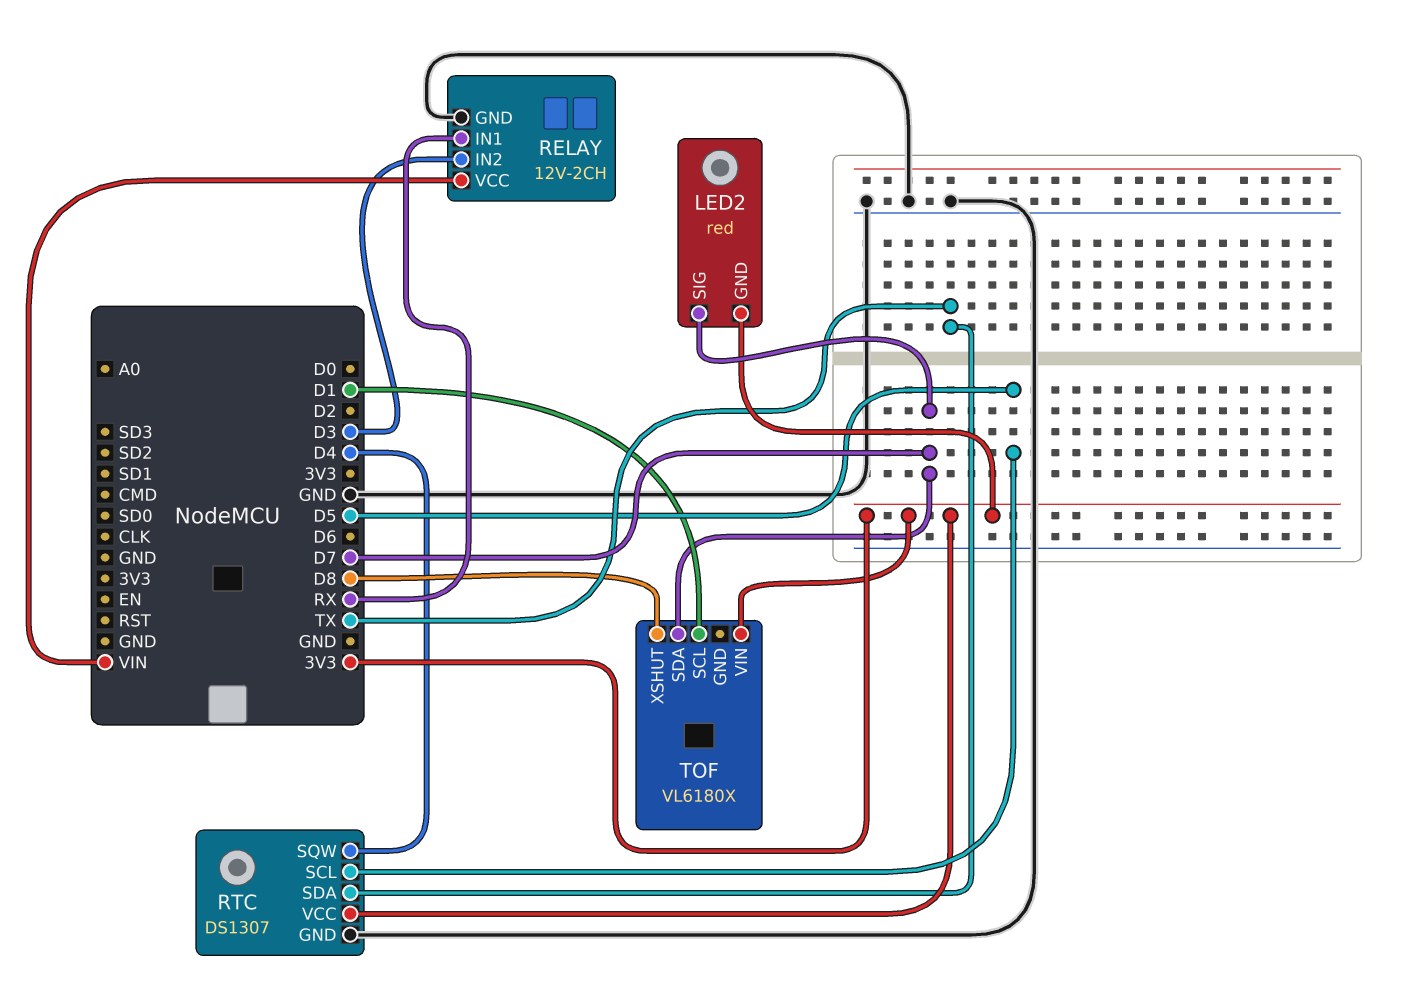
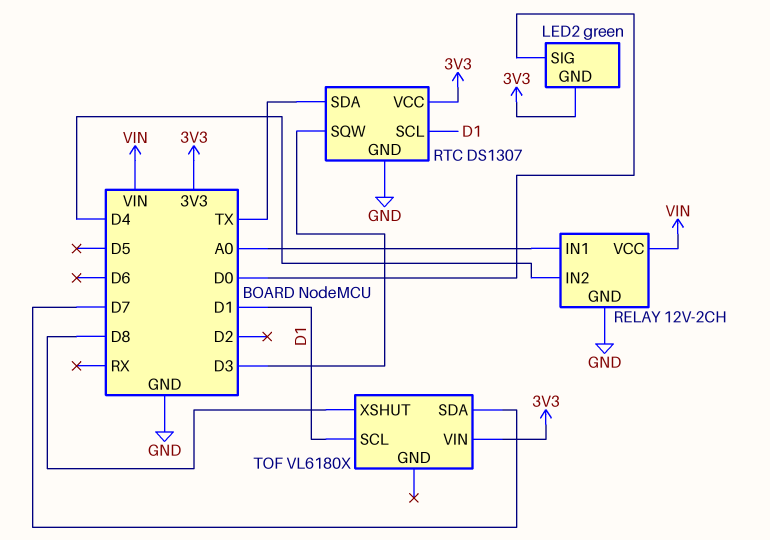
LED2: red -> green
LED2 pin SIG: D7 -> D0
RELAY pin IN1: RX -> A0
RELAY pin IN2: D3 -> D4
RTC pin SCL: D5 -> D1
RTC pin SQW: D4 -> D3

